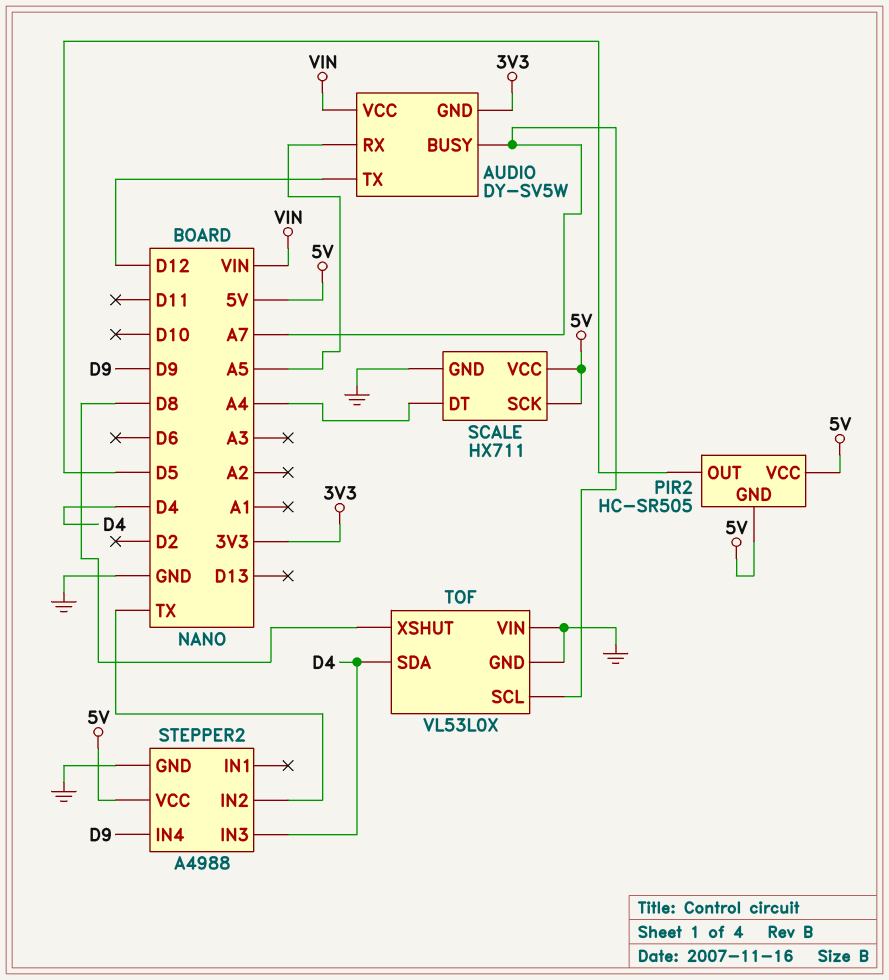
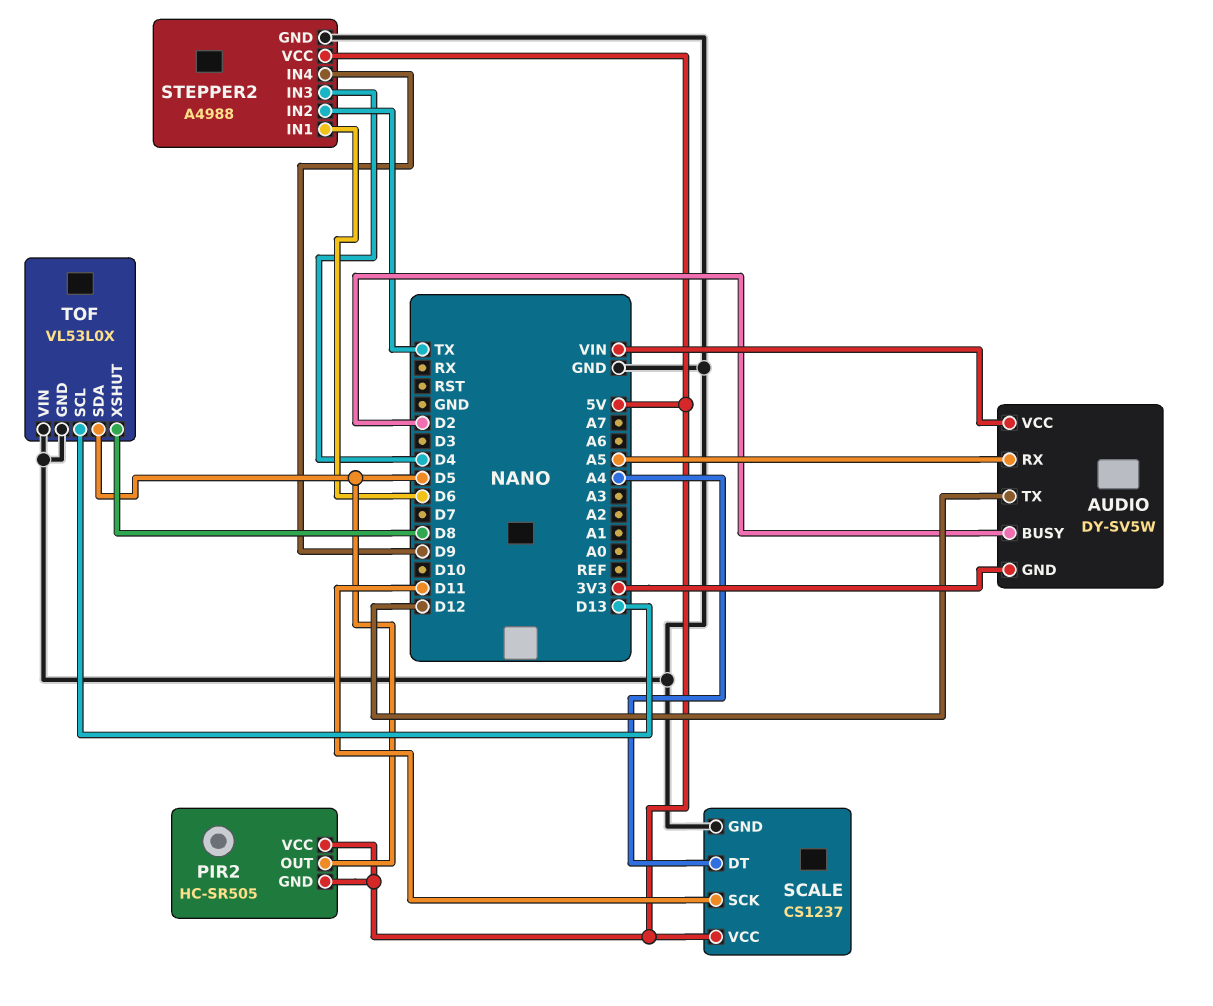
AUDIO pin BUSY: A7 -> D2
SCALE: HX711 -> CS1237
SCALE pin SCK: 5V -> D11
STEPPER2 pin IN1: none -> D6
TOF pin SCL: A7 -> D13
TOF pin SDA: D4 -> D5

